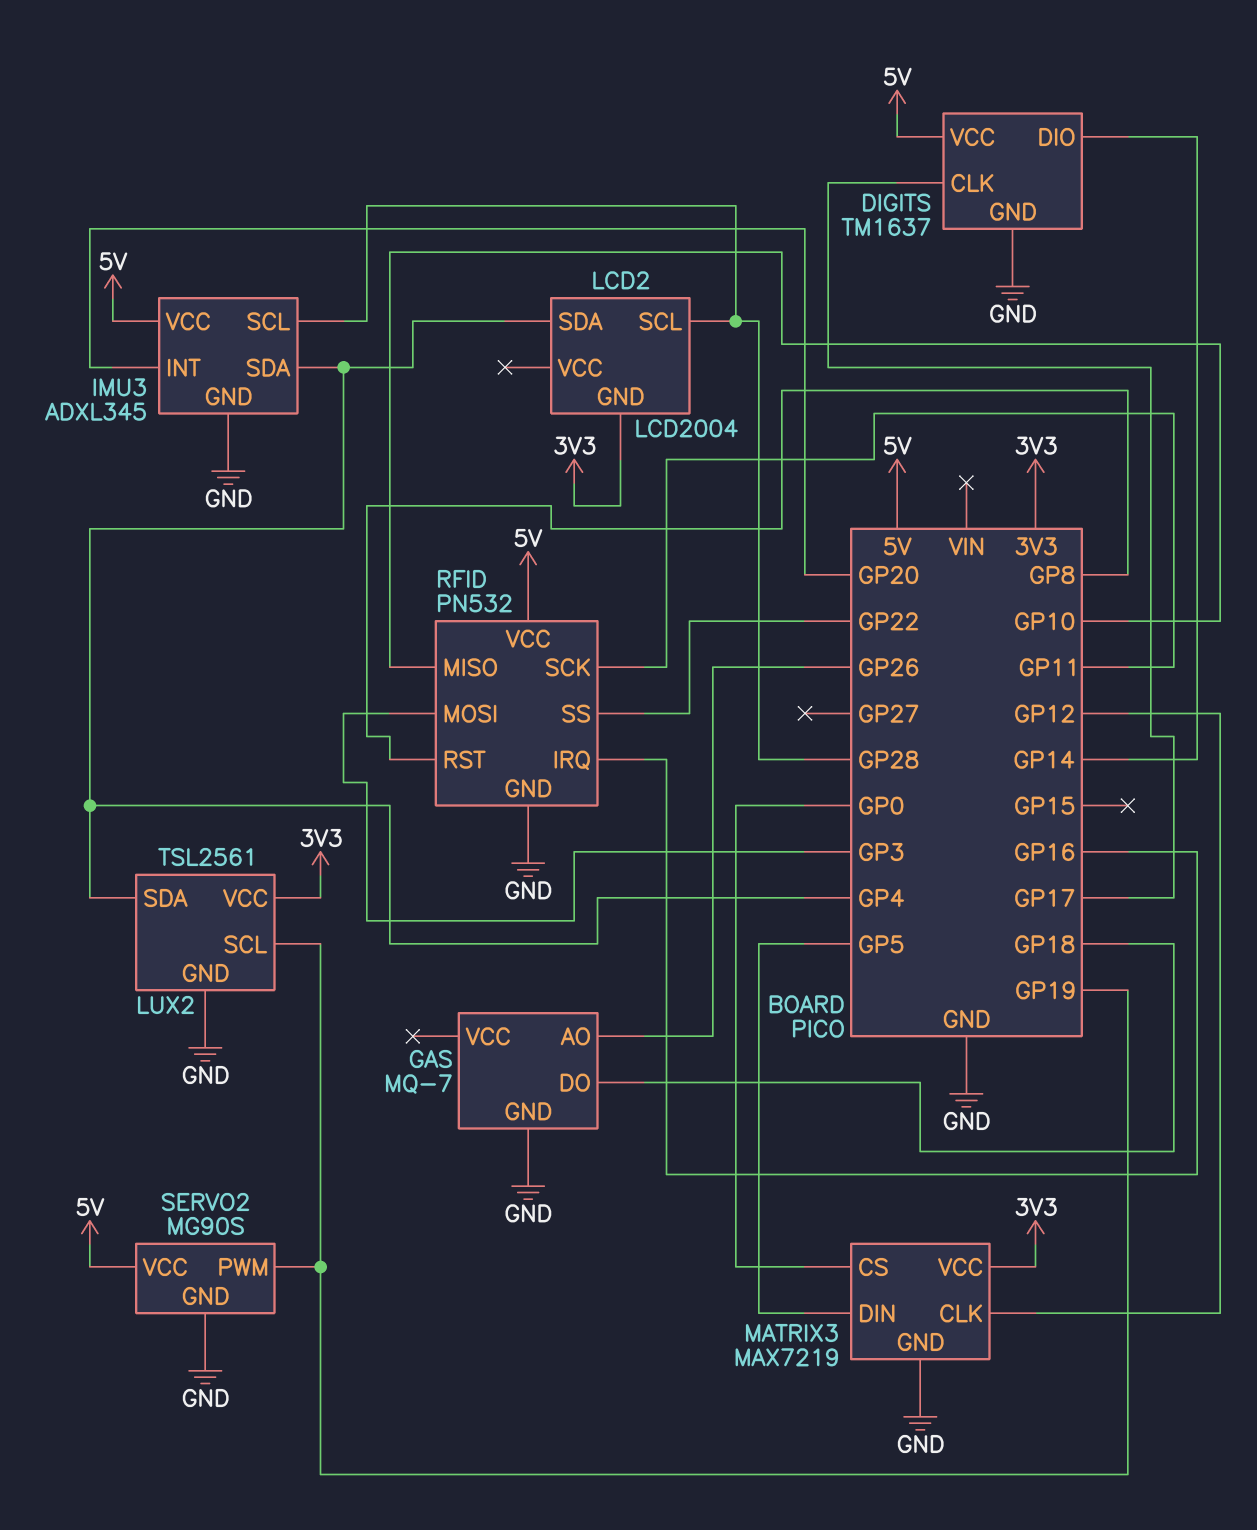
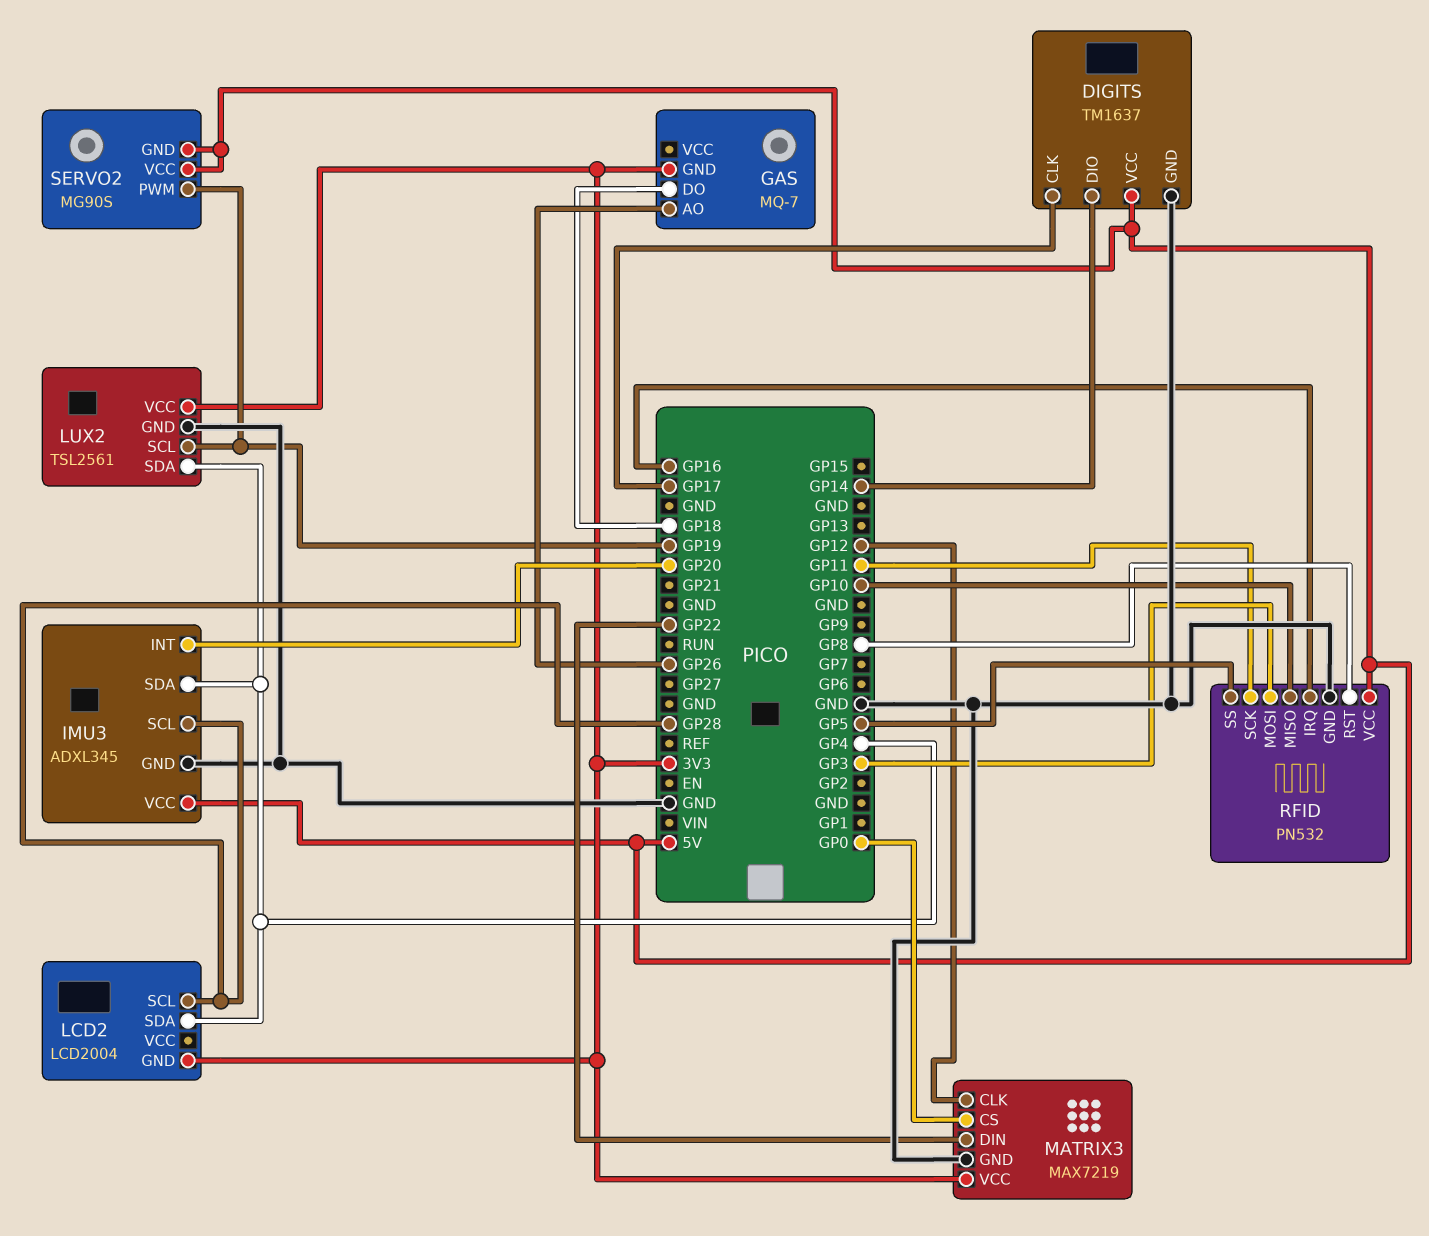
GAS pin GND: GND -> 3V3
MATRIX3 pin DIN: GP5 -> GP22
RFID pin SS: GP22 -> GP5
SERVO2 pin GND: GND -> 5V

